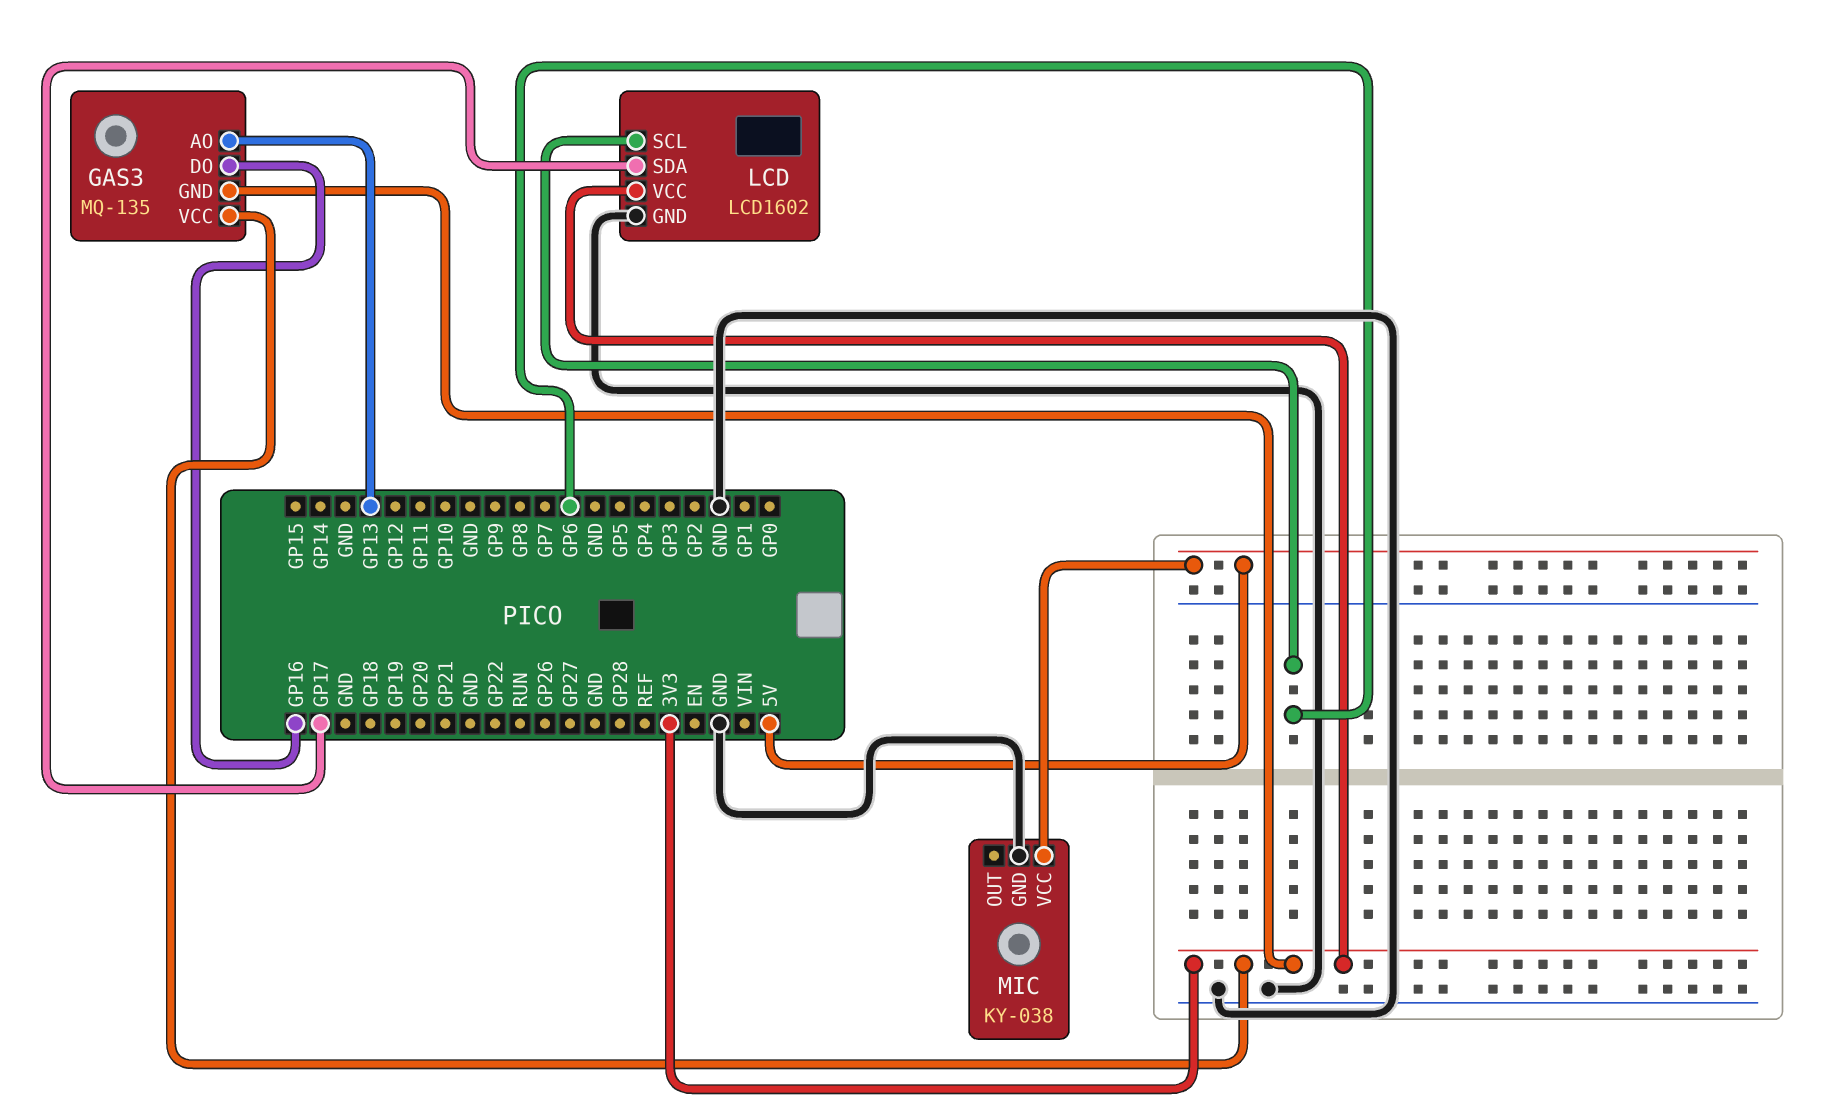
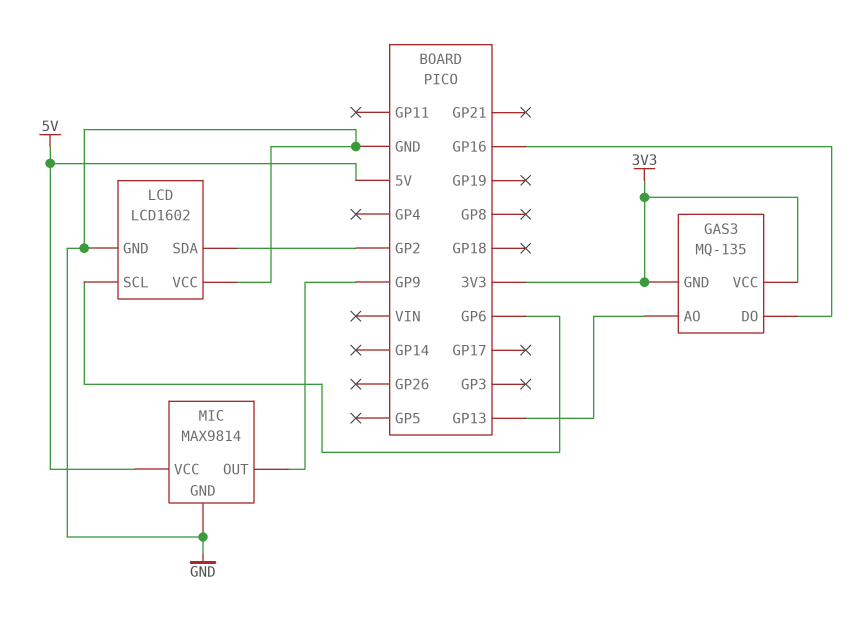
LCD pin SDA: GP17 -> GP2
LCD pin VCC: 3V3 -> GND
MIC: KY-038 -> MAX9814
MIC pin OUT: none -> GP9

